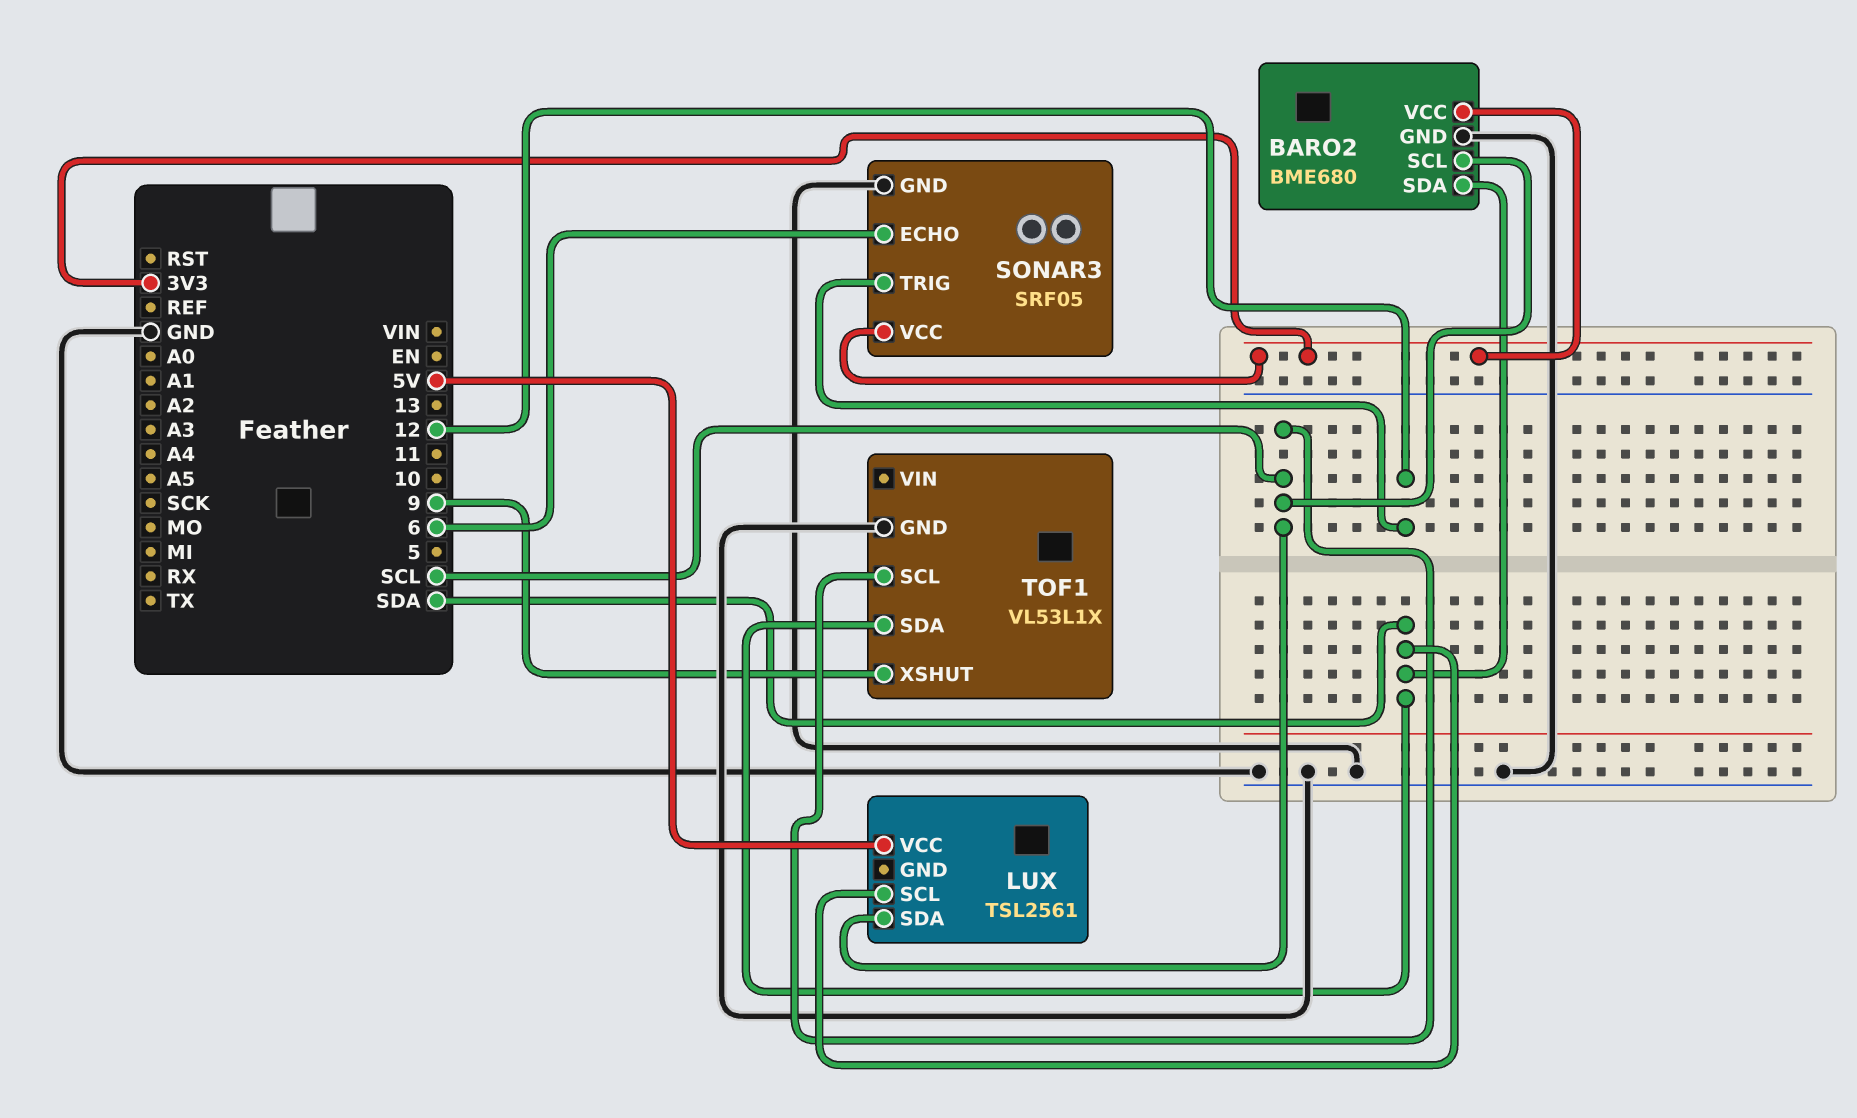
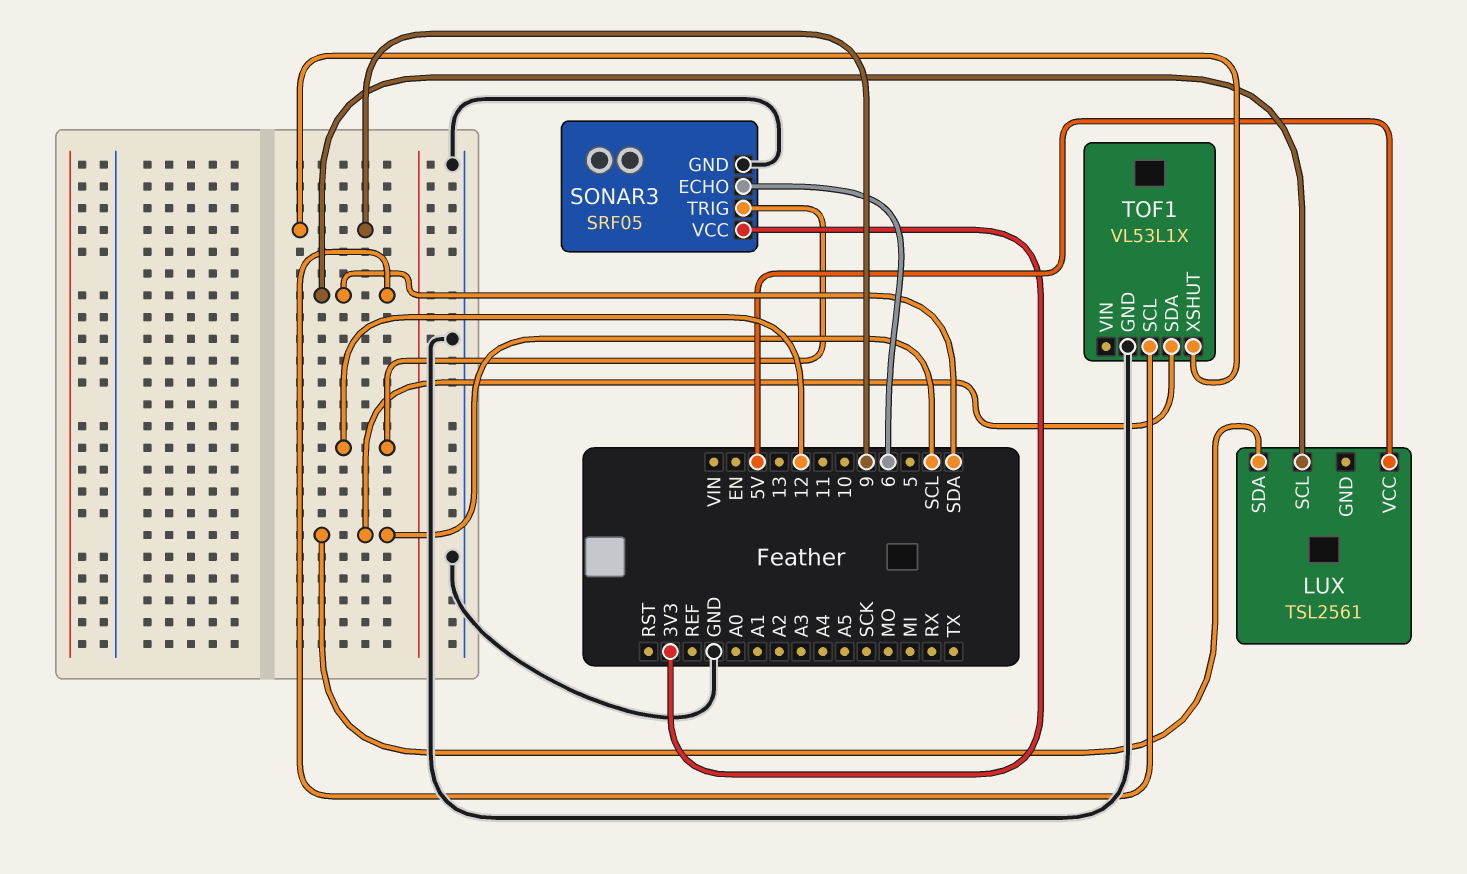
BARO2: BME680 -> none
BARO2 pin GND: GND -> none
BARO2 pin SCL: SCL -> none
BARO2 pin SDA: SDA -> none
BARO2 pin VCC: 3V3 -> none
TOF1 pin SCL: SCL -> SDA
TOF1 pin SDA: SDA -> SCL

